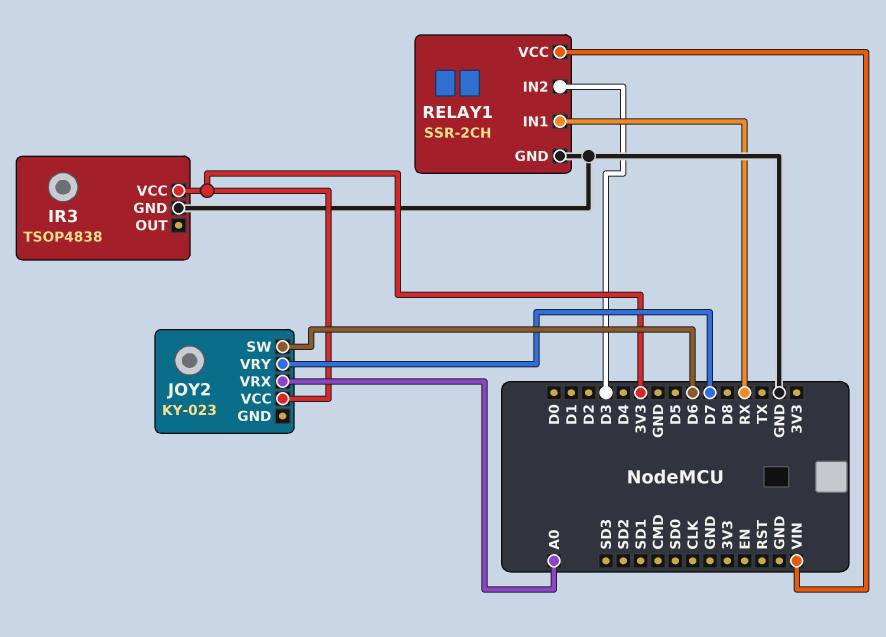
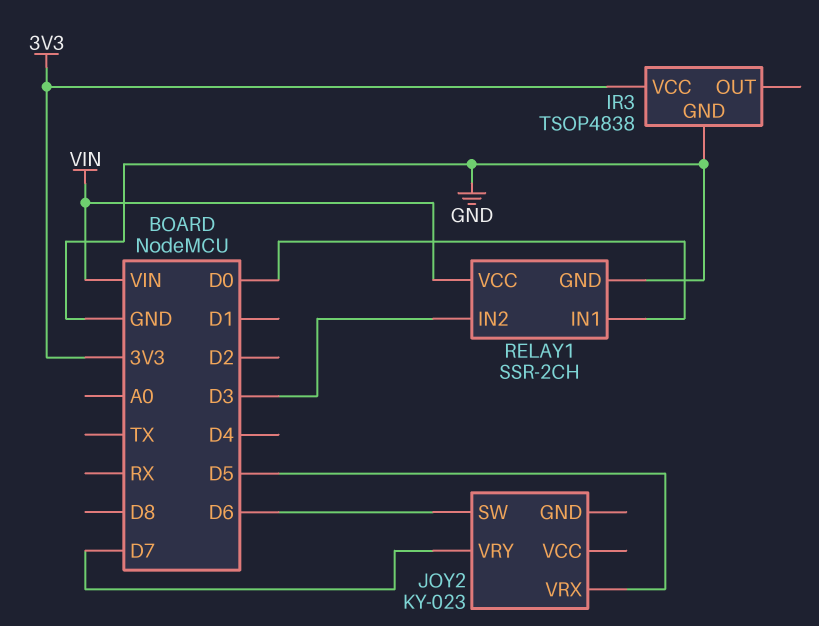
JOY2 pin VCC: 3V3 -> none
JOY2 pin VRX: A0 -> D5
RELAY1 pin IN1: RX -> D0

